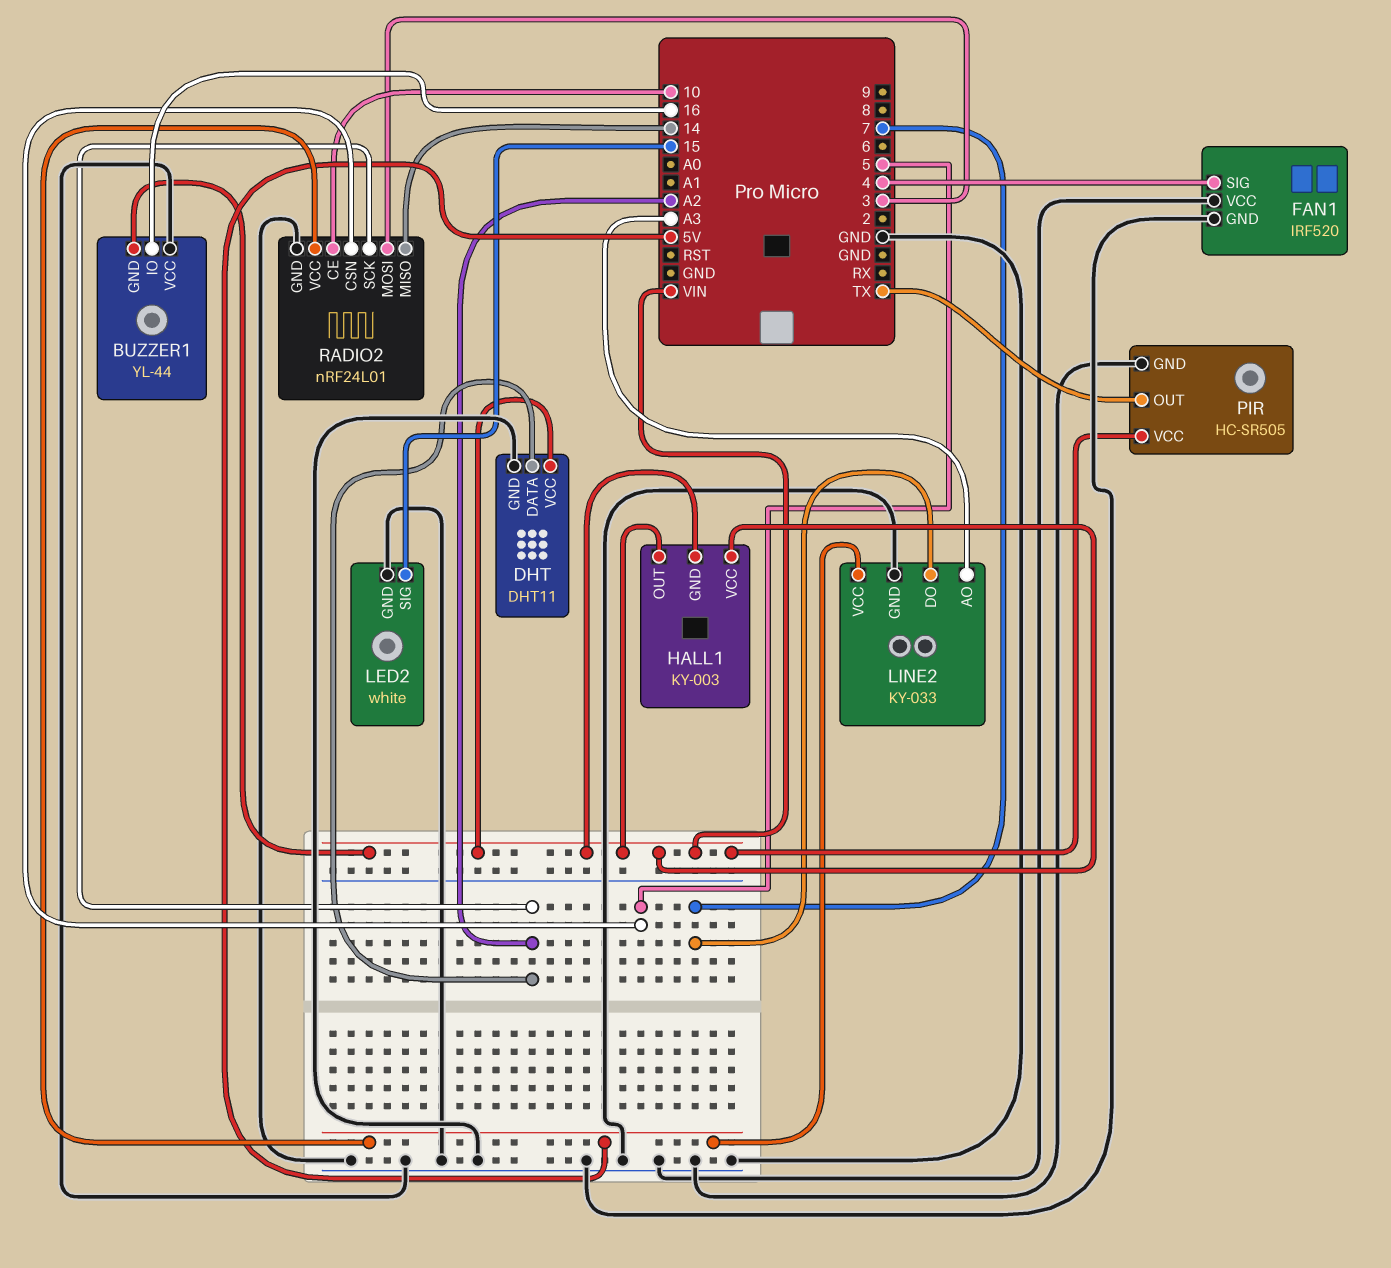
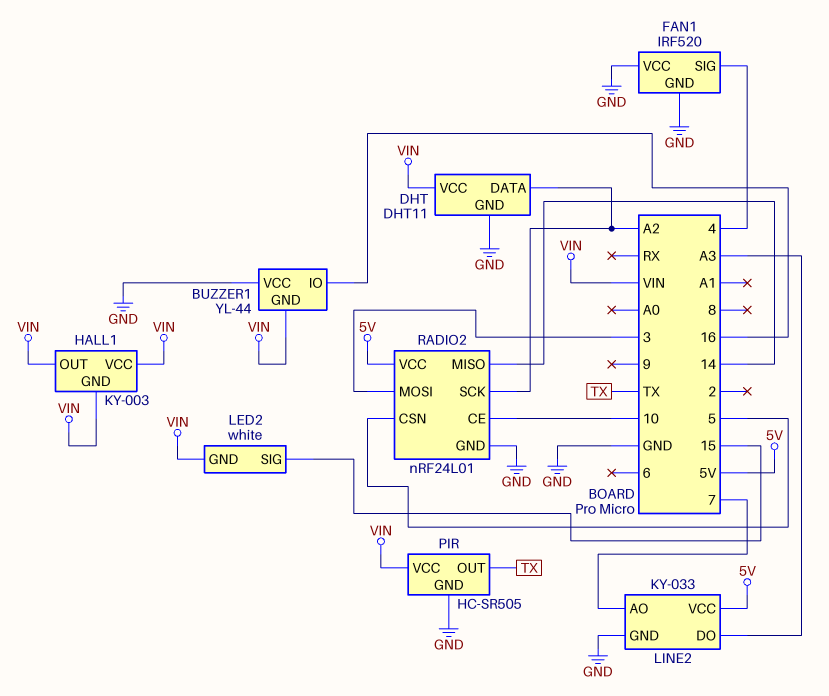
LED2 pin GND: GND -> VIN
LINE2 pin AO: A3 -> 7
LINE2 pin DO: 7 -> A3

